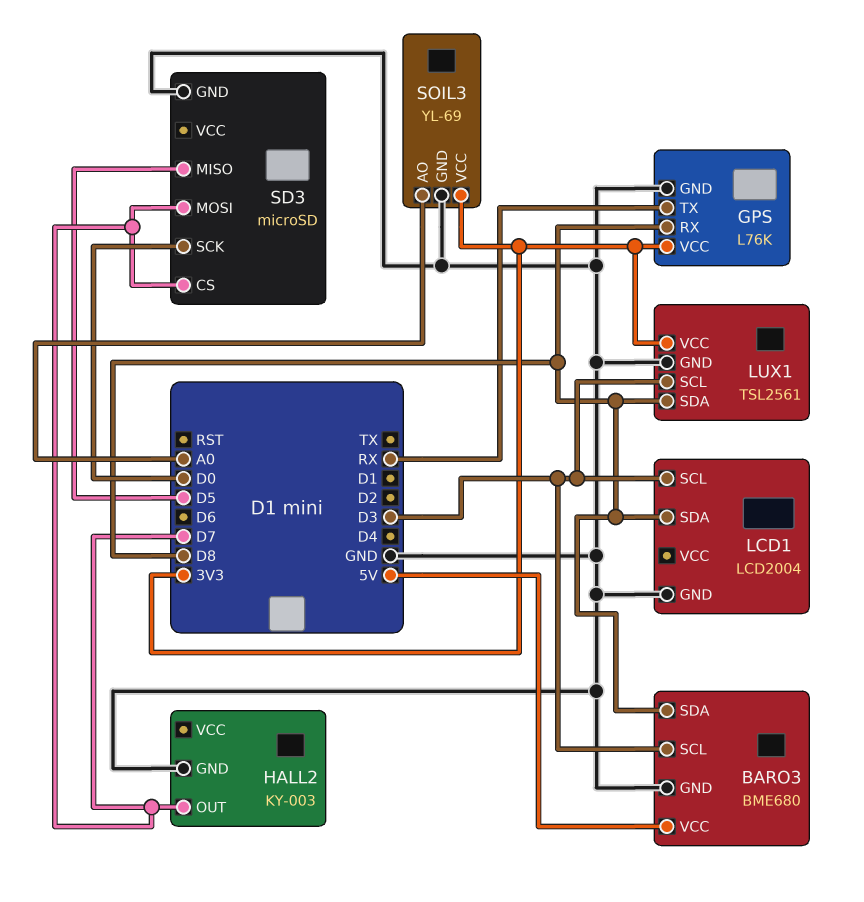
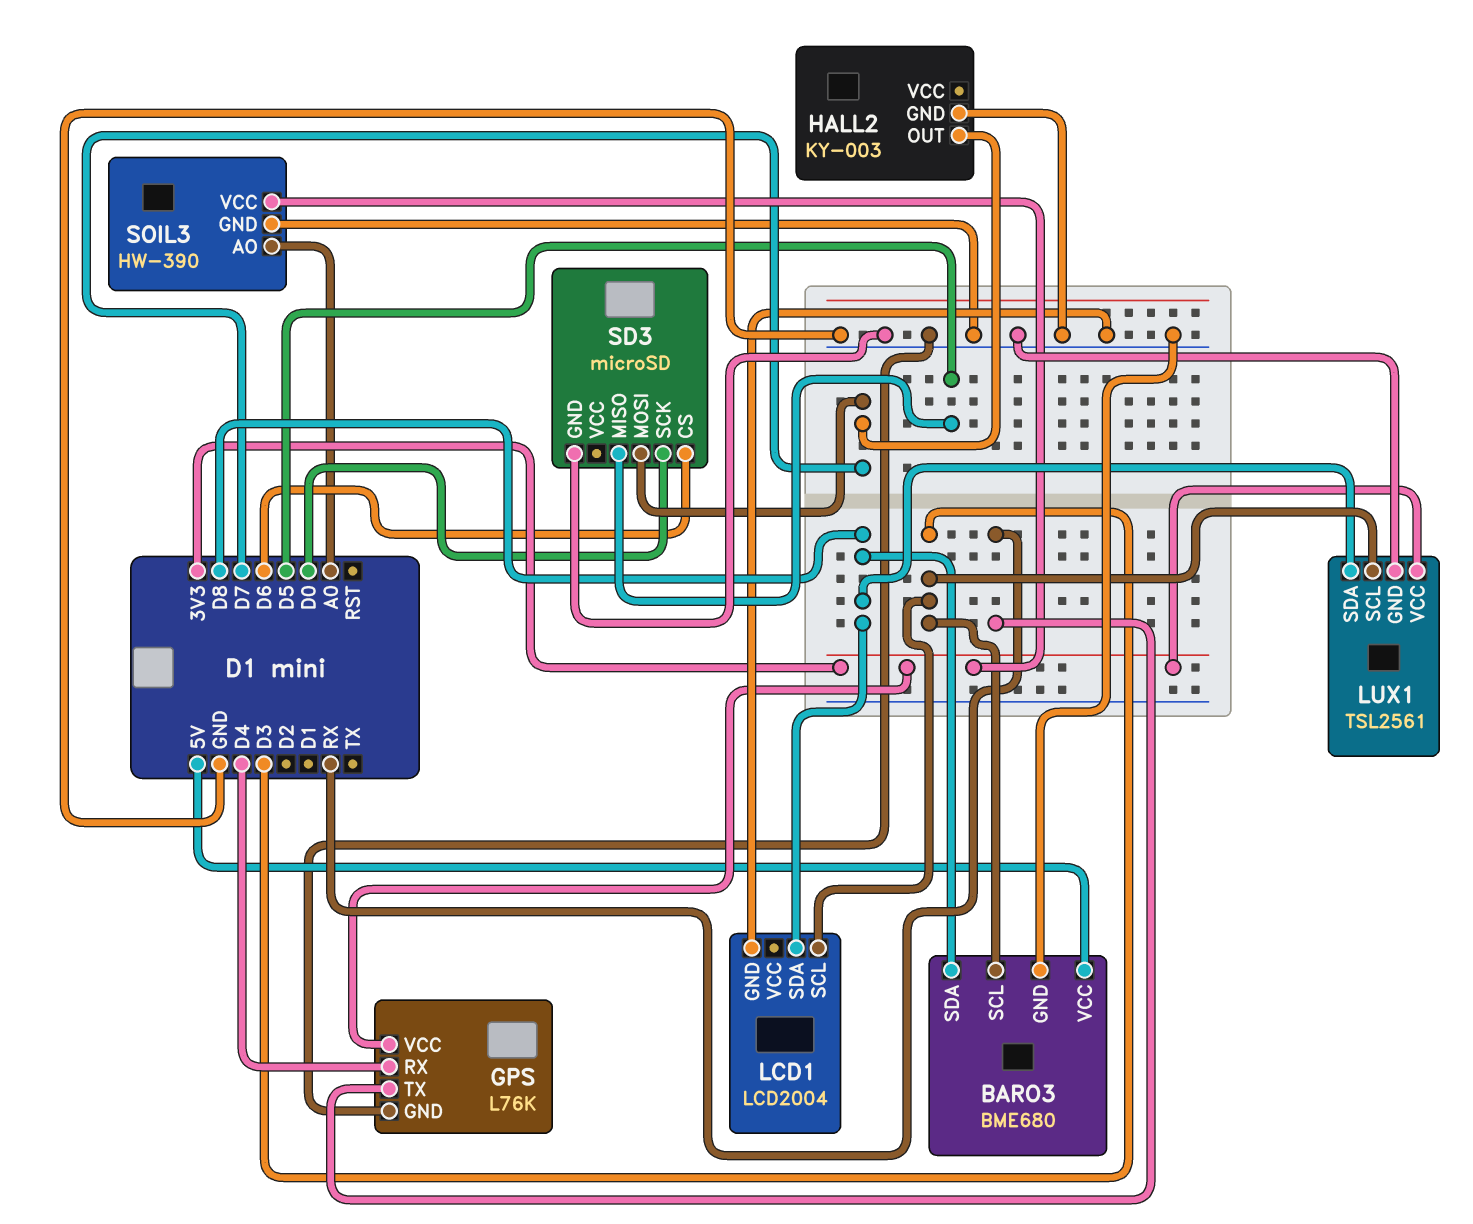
GPS pin RX: D8 -> D4
SD3 pin CS: D7 -> D6
SOIL3: YL-69 -> HW-390

